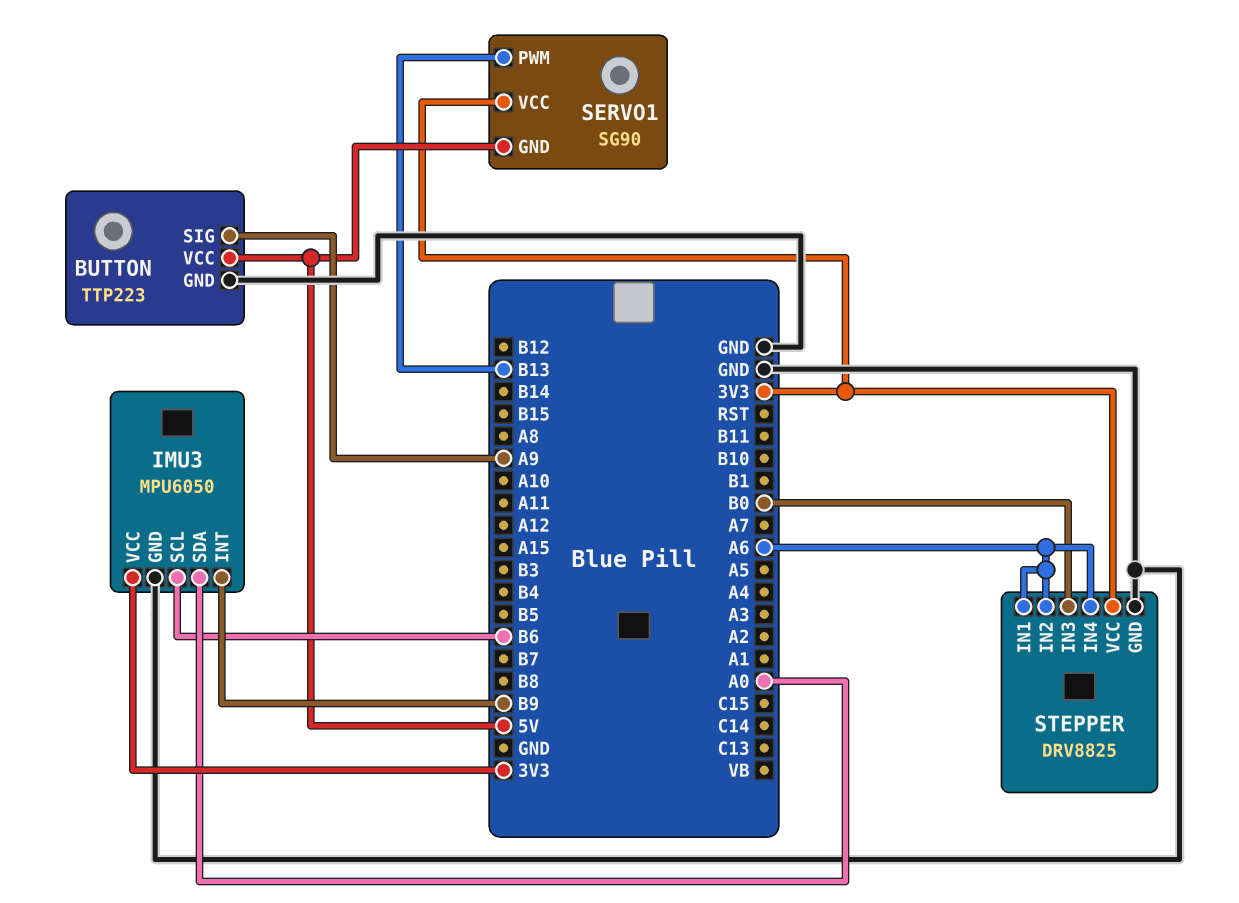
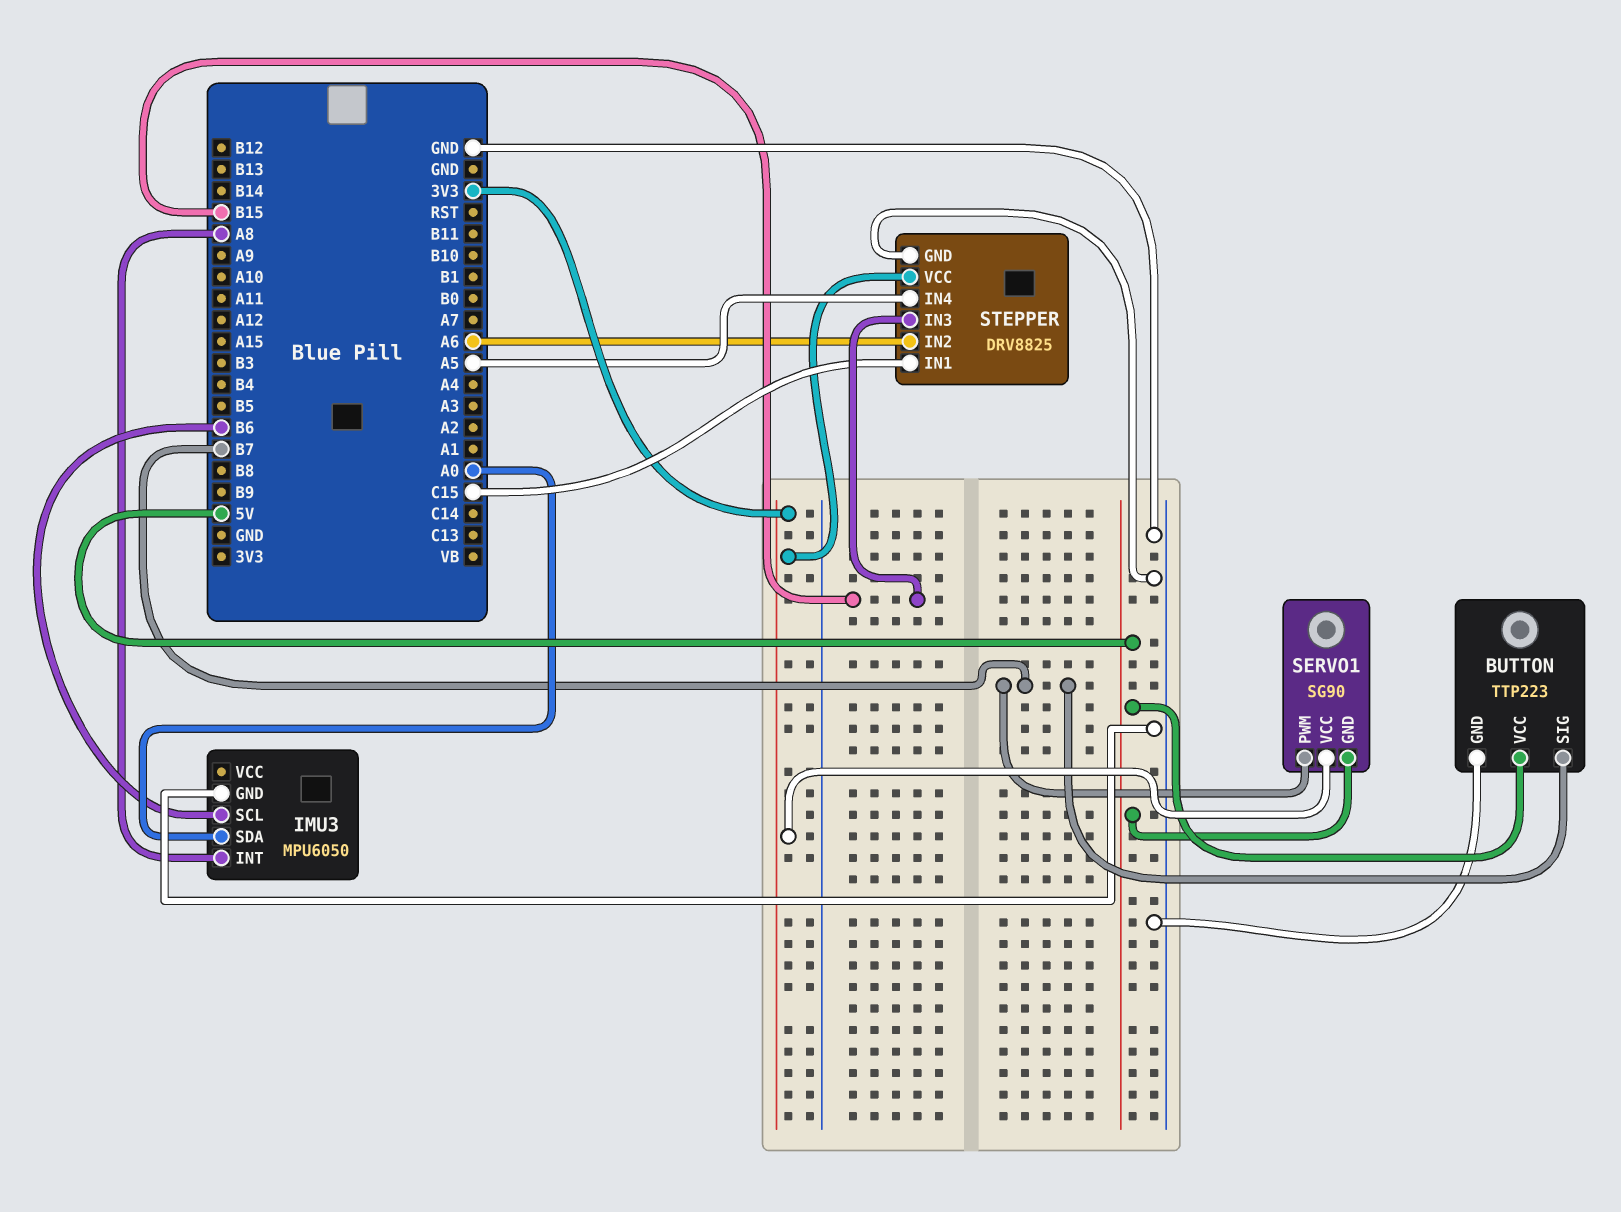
BUTTON pin SIG: A9 -> B7
IMU3 pin INT: B9 -> A8
IMU3 pin VCC: 3V3 -> none
SERVO1 pin PWM: B13 -> B7
STEPPER pin IN1: A6 -> C15
STEPPER pin IN3: B0 -> B15
STEPPER pin IN4: A6 -> A5

